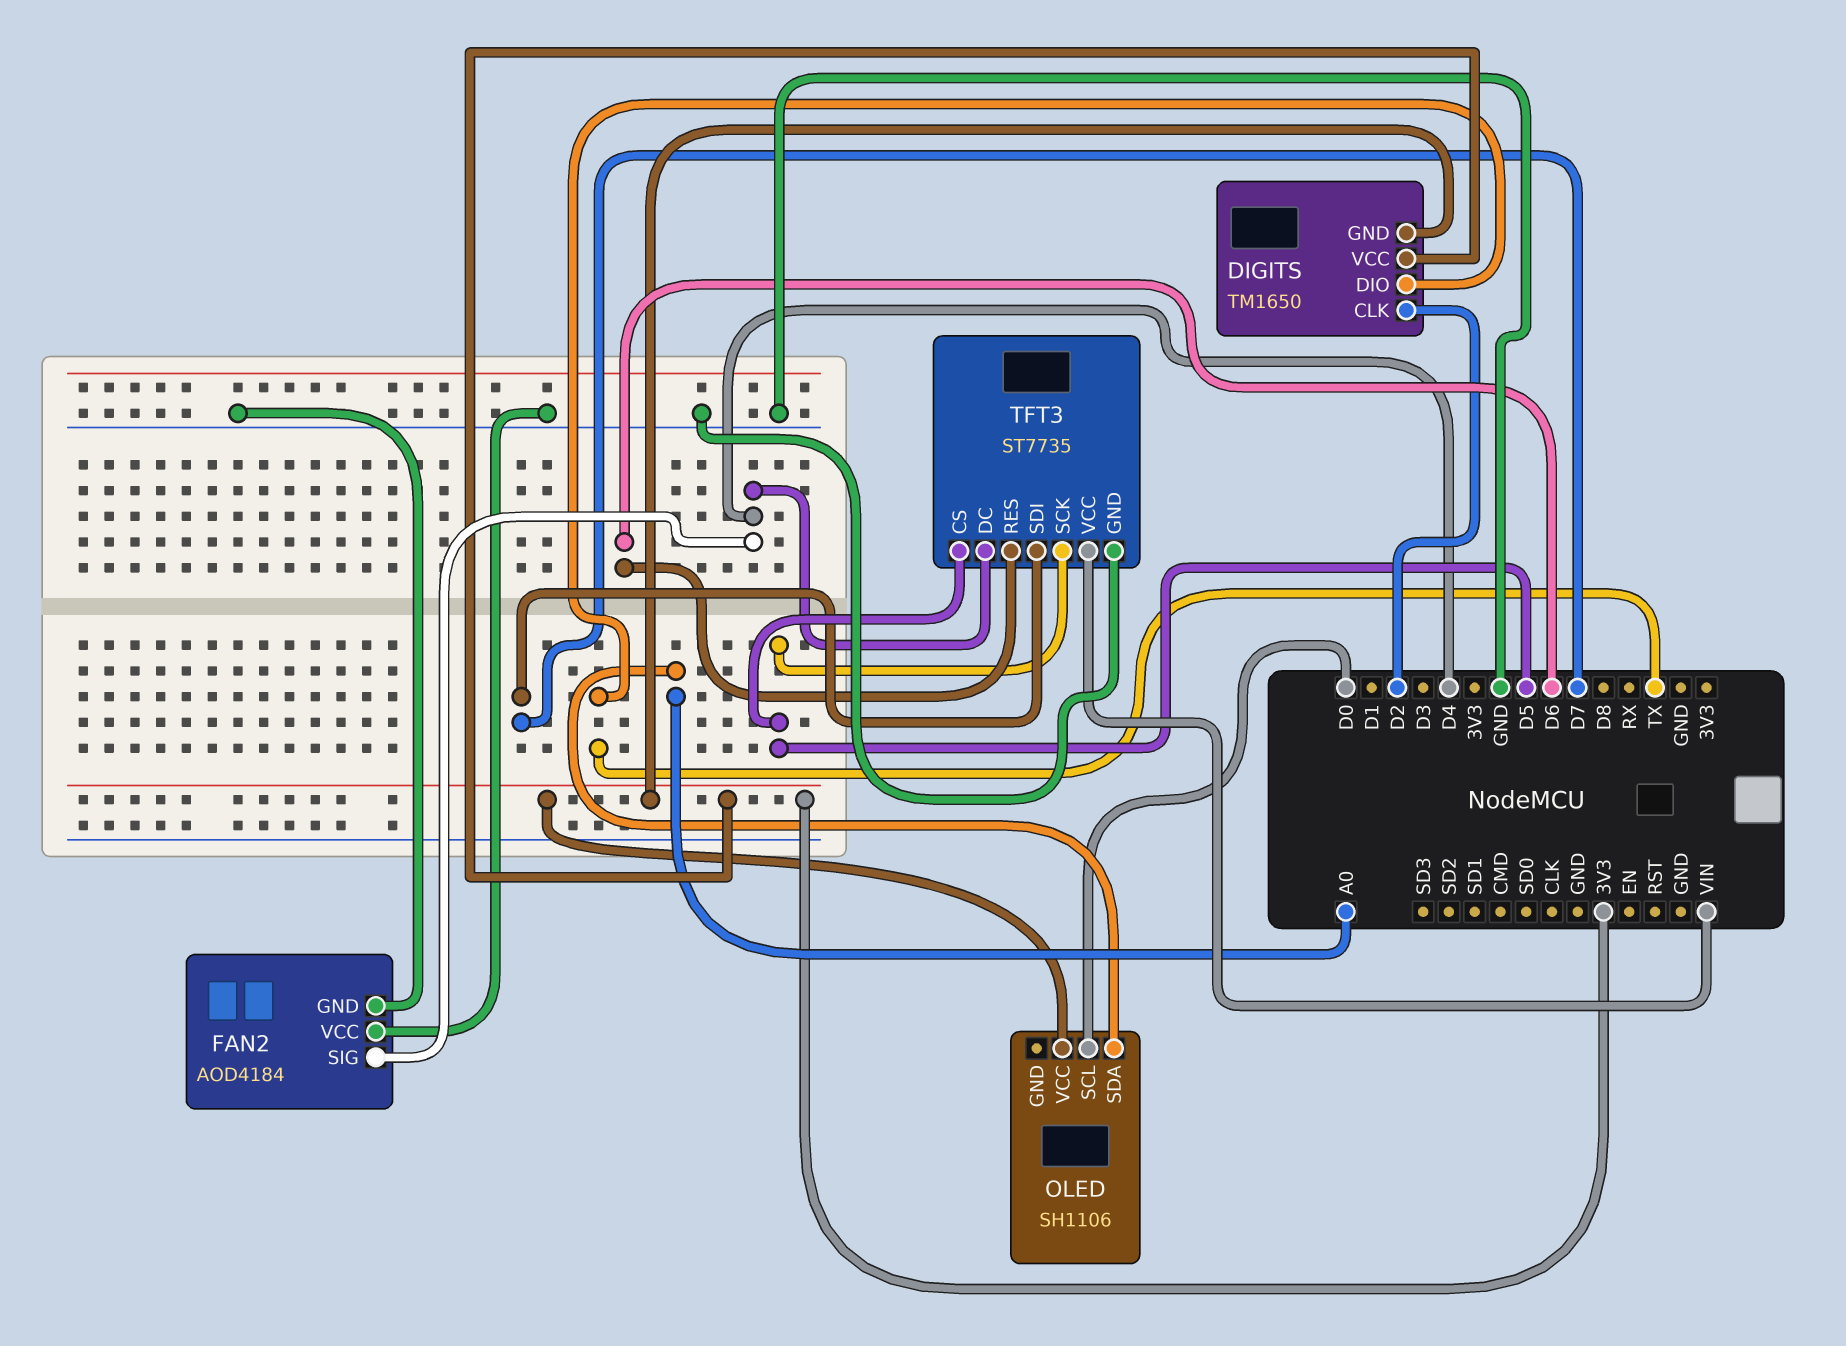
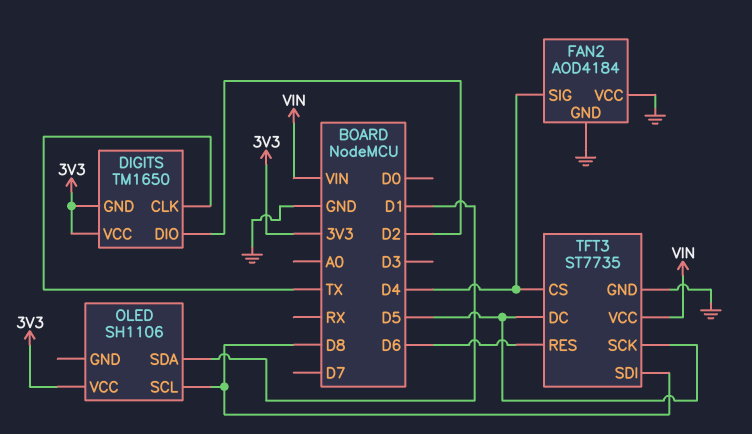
DIGITS pin CLK: D2 -> TX
DIGITS pin DIO: TX -> D2
OLED pin SCL: D0 -> D8
OLED pin SDA: A0 -> D1
TFT3 pin CS: D5 -> D4
TFT3 pin DC: D4 -> D5
TFT3 pin SDI: D7 -> D8

